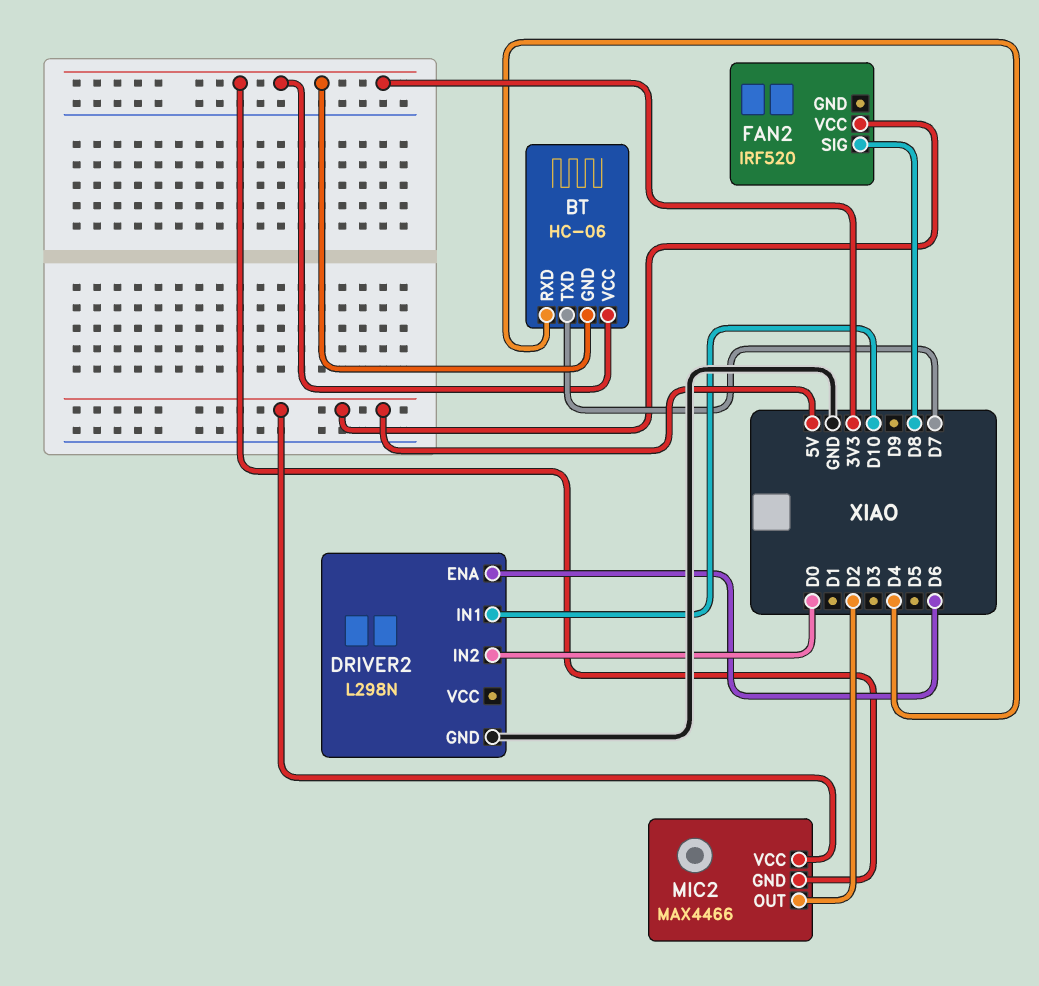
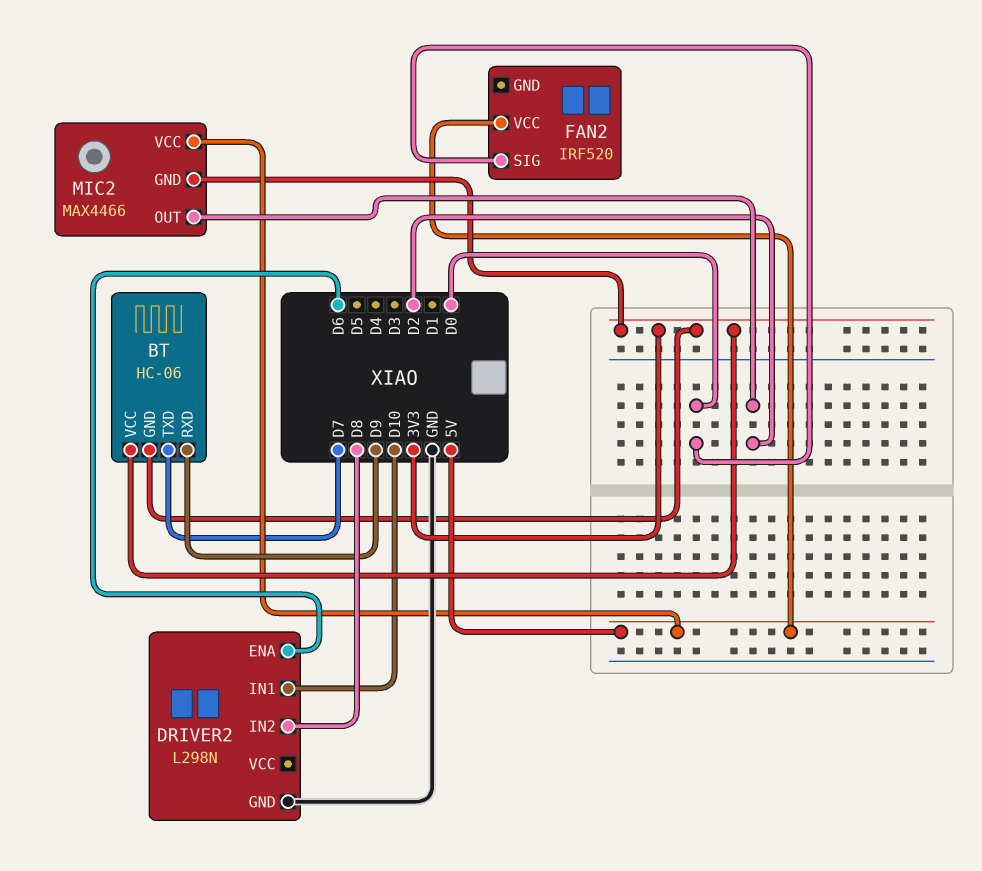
BT pin RXD: D4 -> D9
DRIVER2 pin IN2: D0 -> D8
FAN2 pin SIG: D8 -> D0

